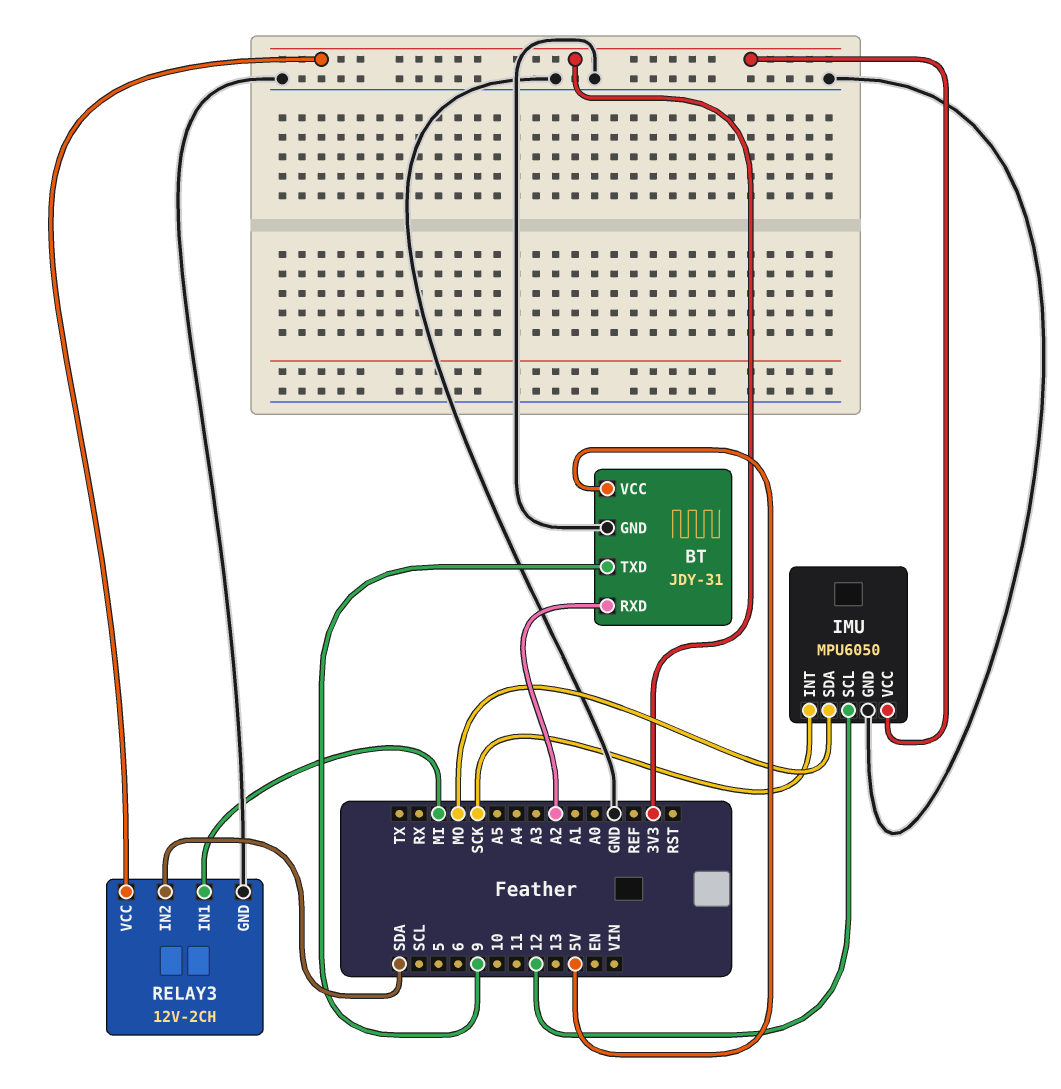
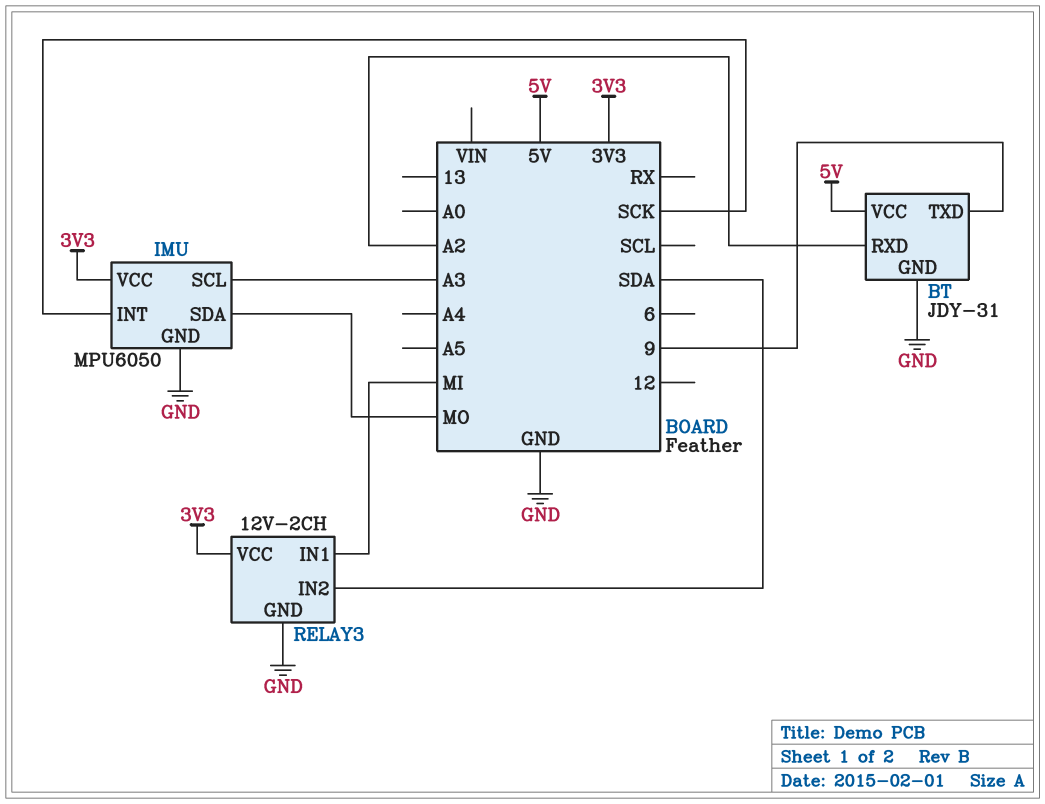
IMU pin SCL: 12 -> A3

